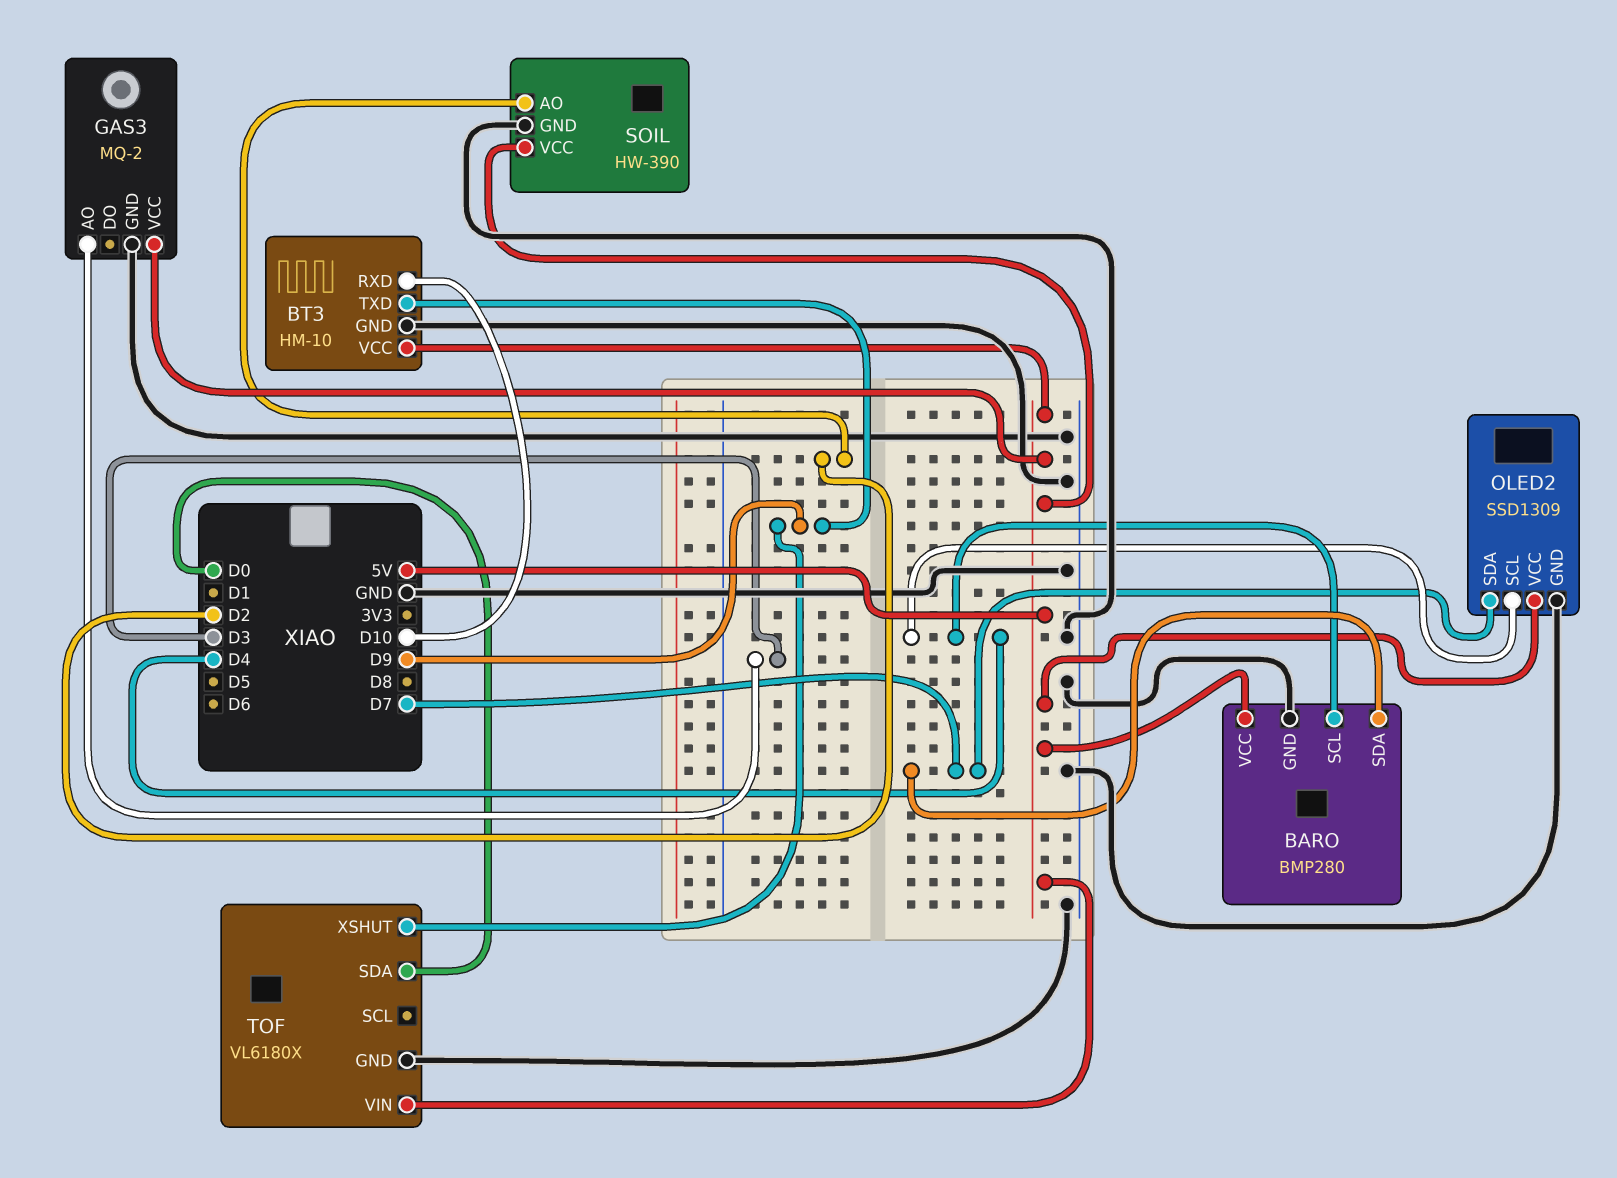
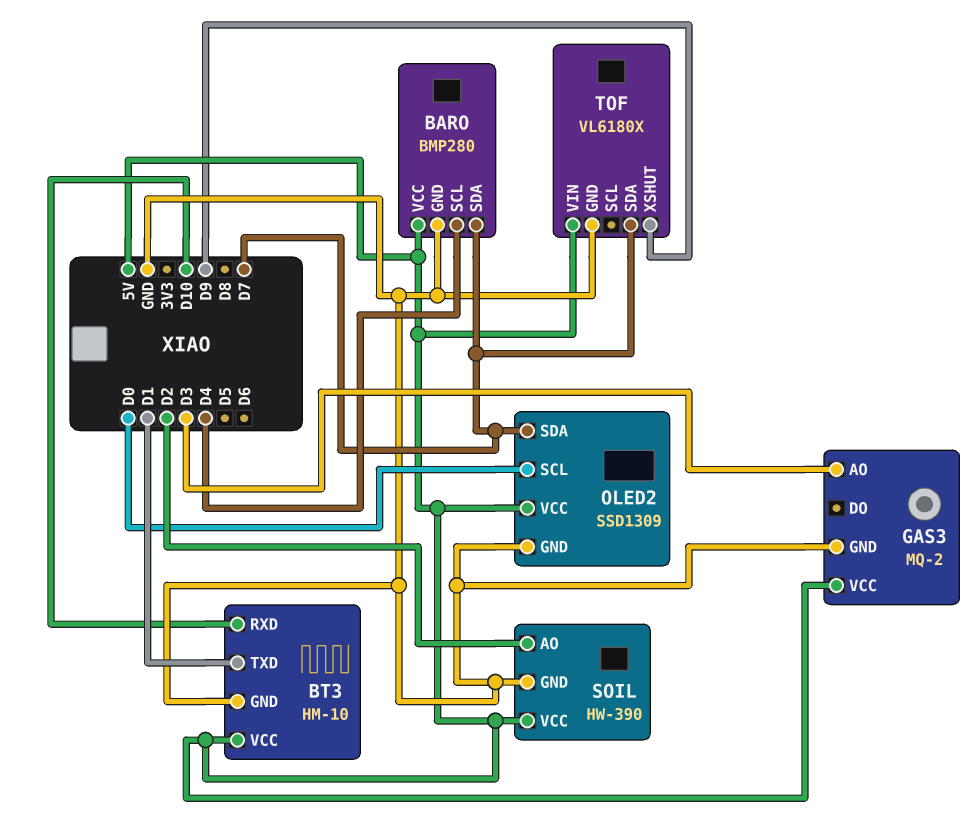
BT3 pin TXD: D9 -> D1
OLED2 pin SCL: D4 -> D0
TOF pin SDA: D0 -> D7

